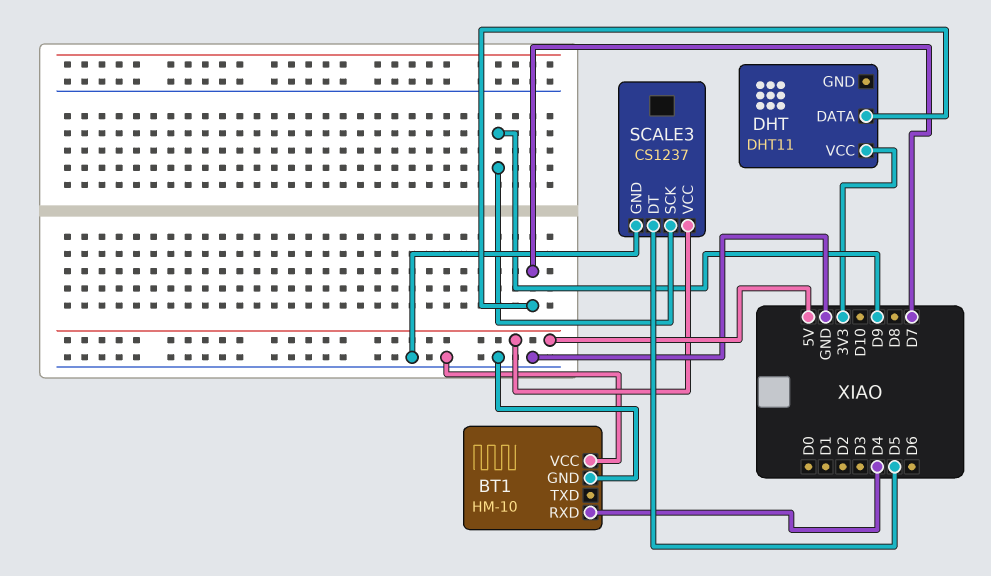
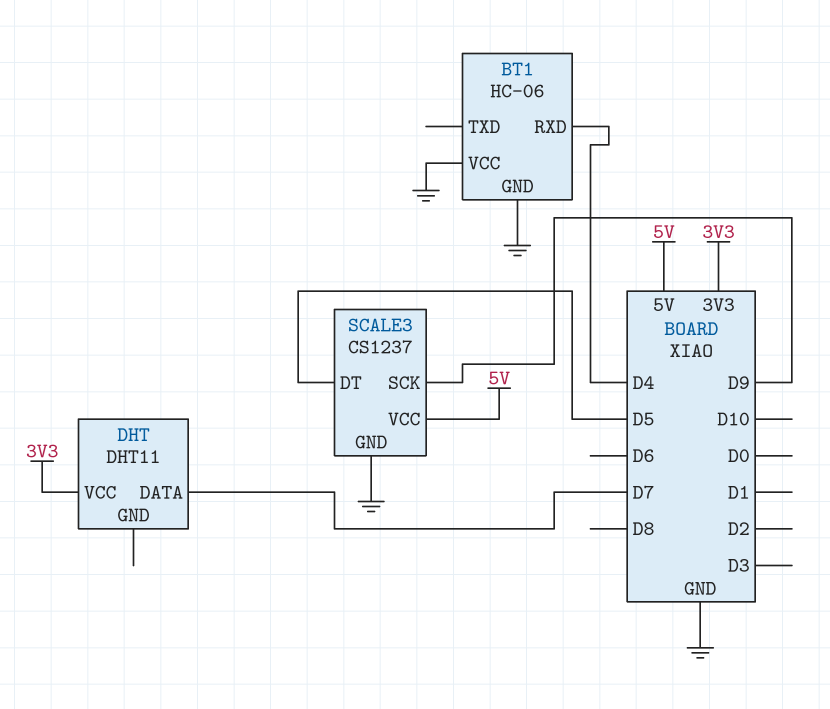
BT1: HM-10 -> HC-06

